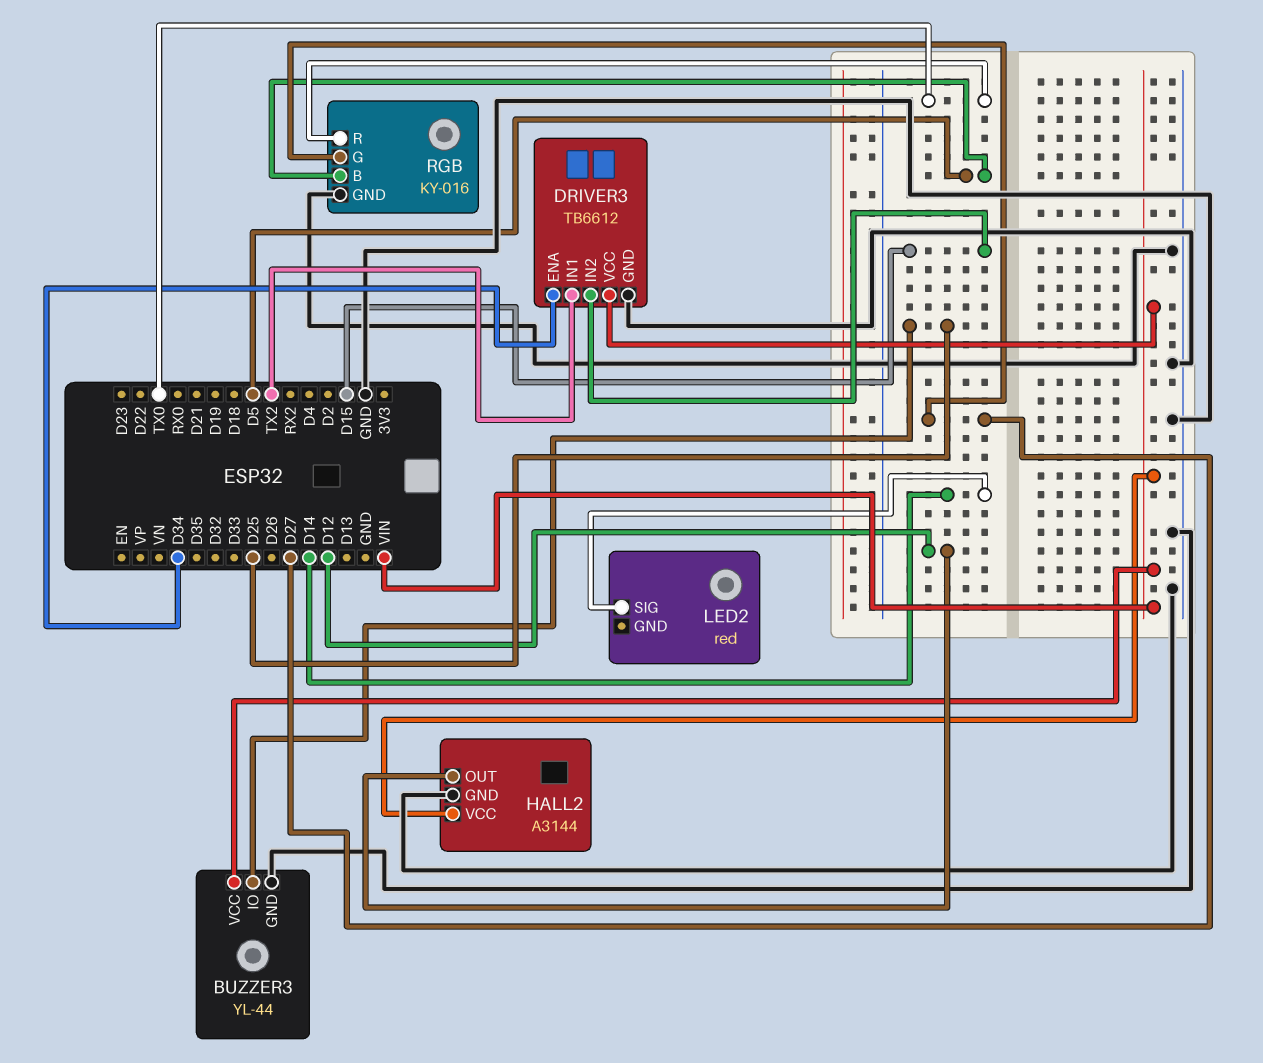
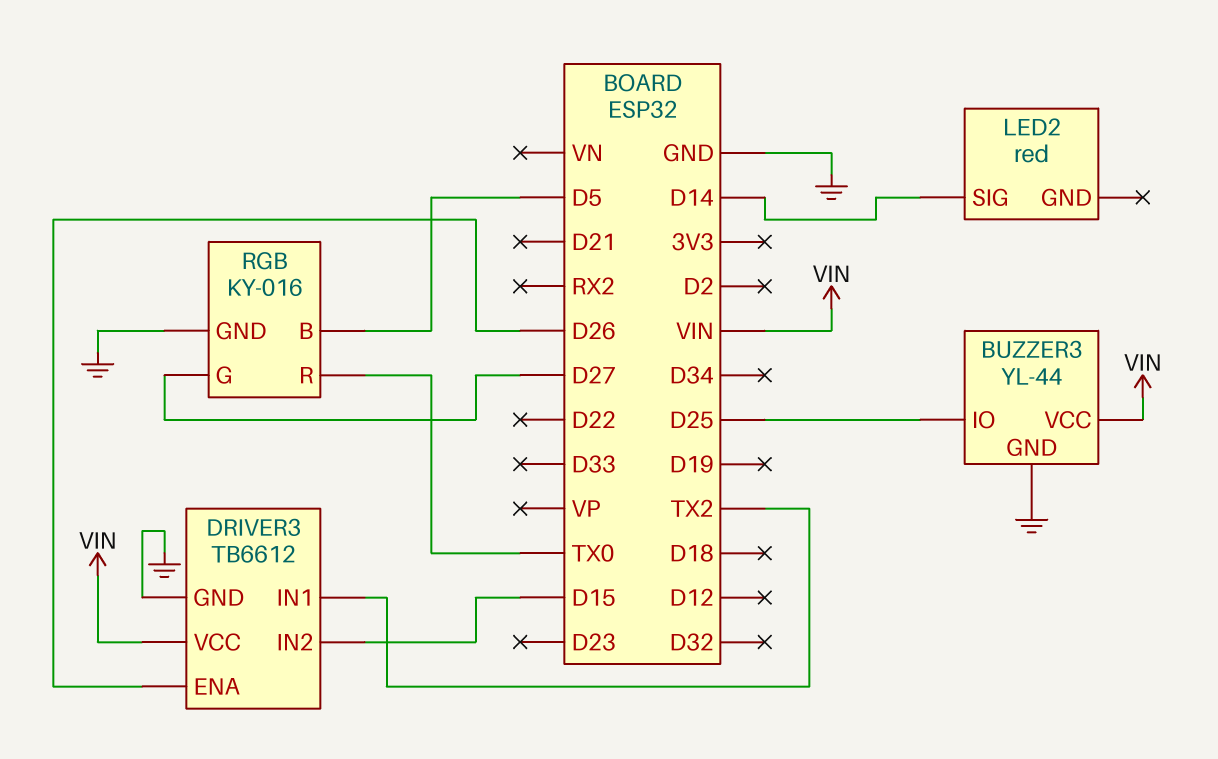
DRIVER3 pin ENA: D34 -> D26
HALL2: A3144 -> none
HALL2 pin GND: GND -> none
HALL2 pin OUT: D12 -> none
HALL2 pin VCC: VIN -> none

